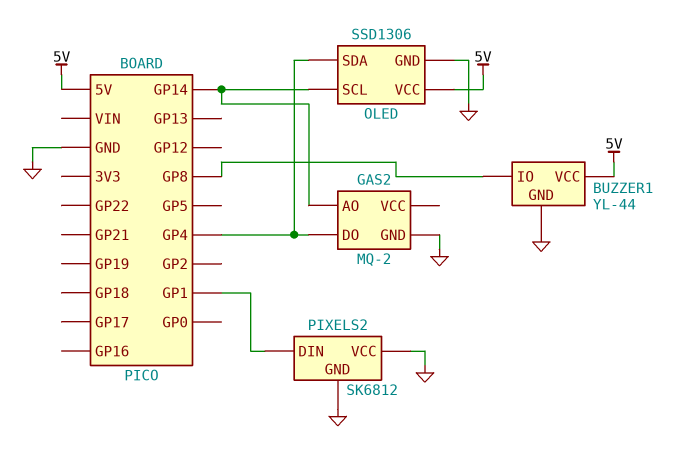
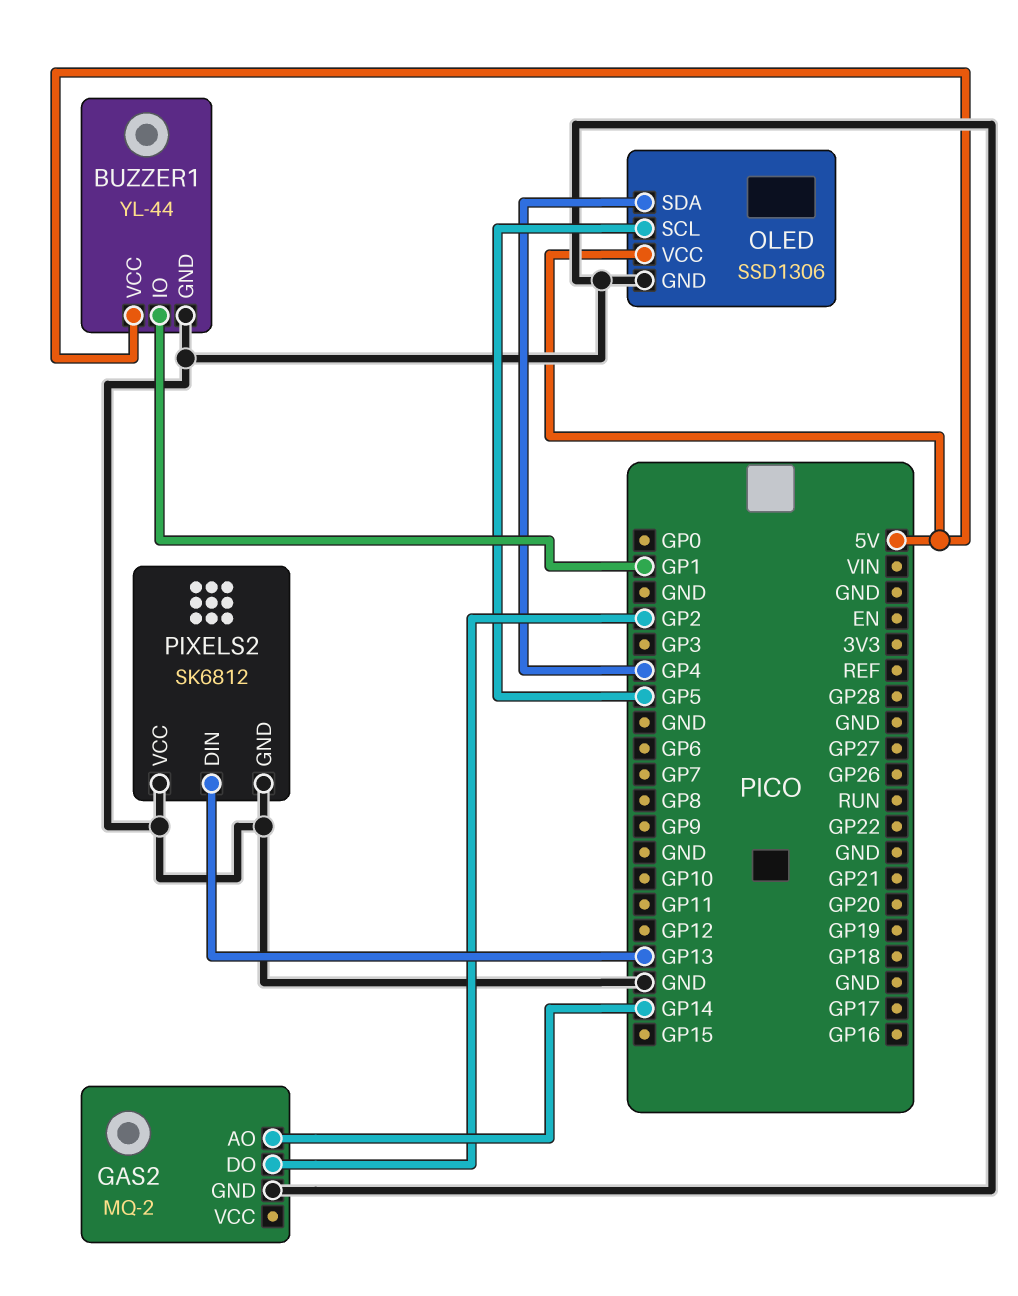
BUZZER1 pin IO: GP8 -> GP1
GAS2 pin DO: GP4 -> GP2
OLED pin SCL: GP14 -> GP5
PIXELS2 pin DIN: GP1 -> GP13

